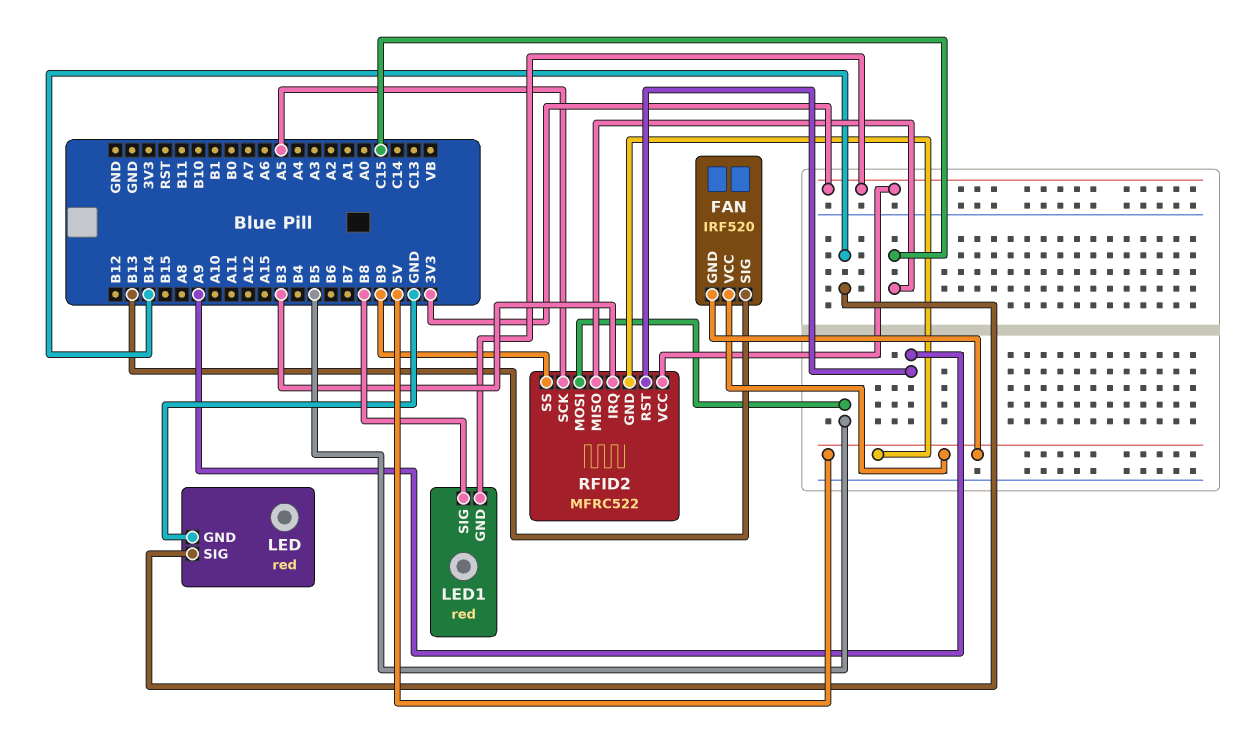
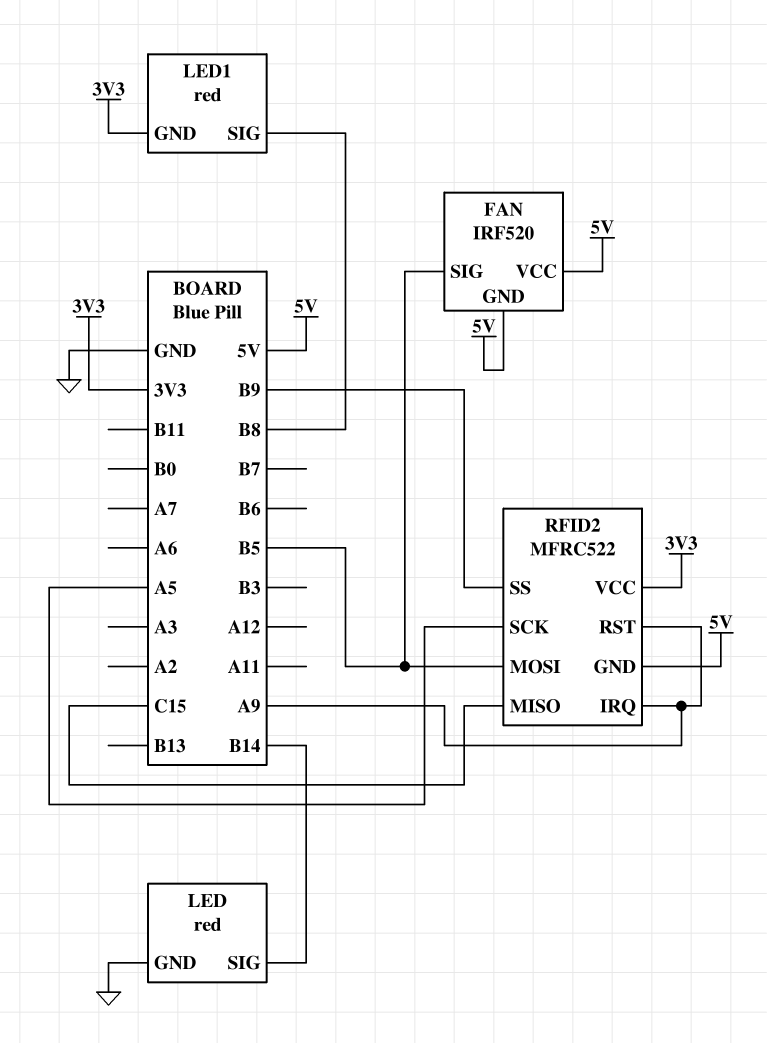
FAN pin SIG: B13 -> B5
RFID2 pin IRQ: B3 -> A9

